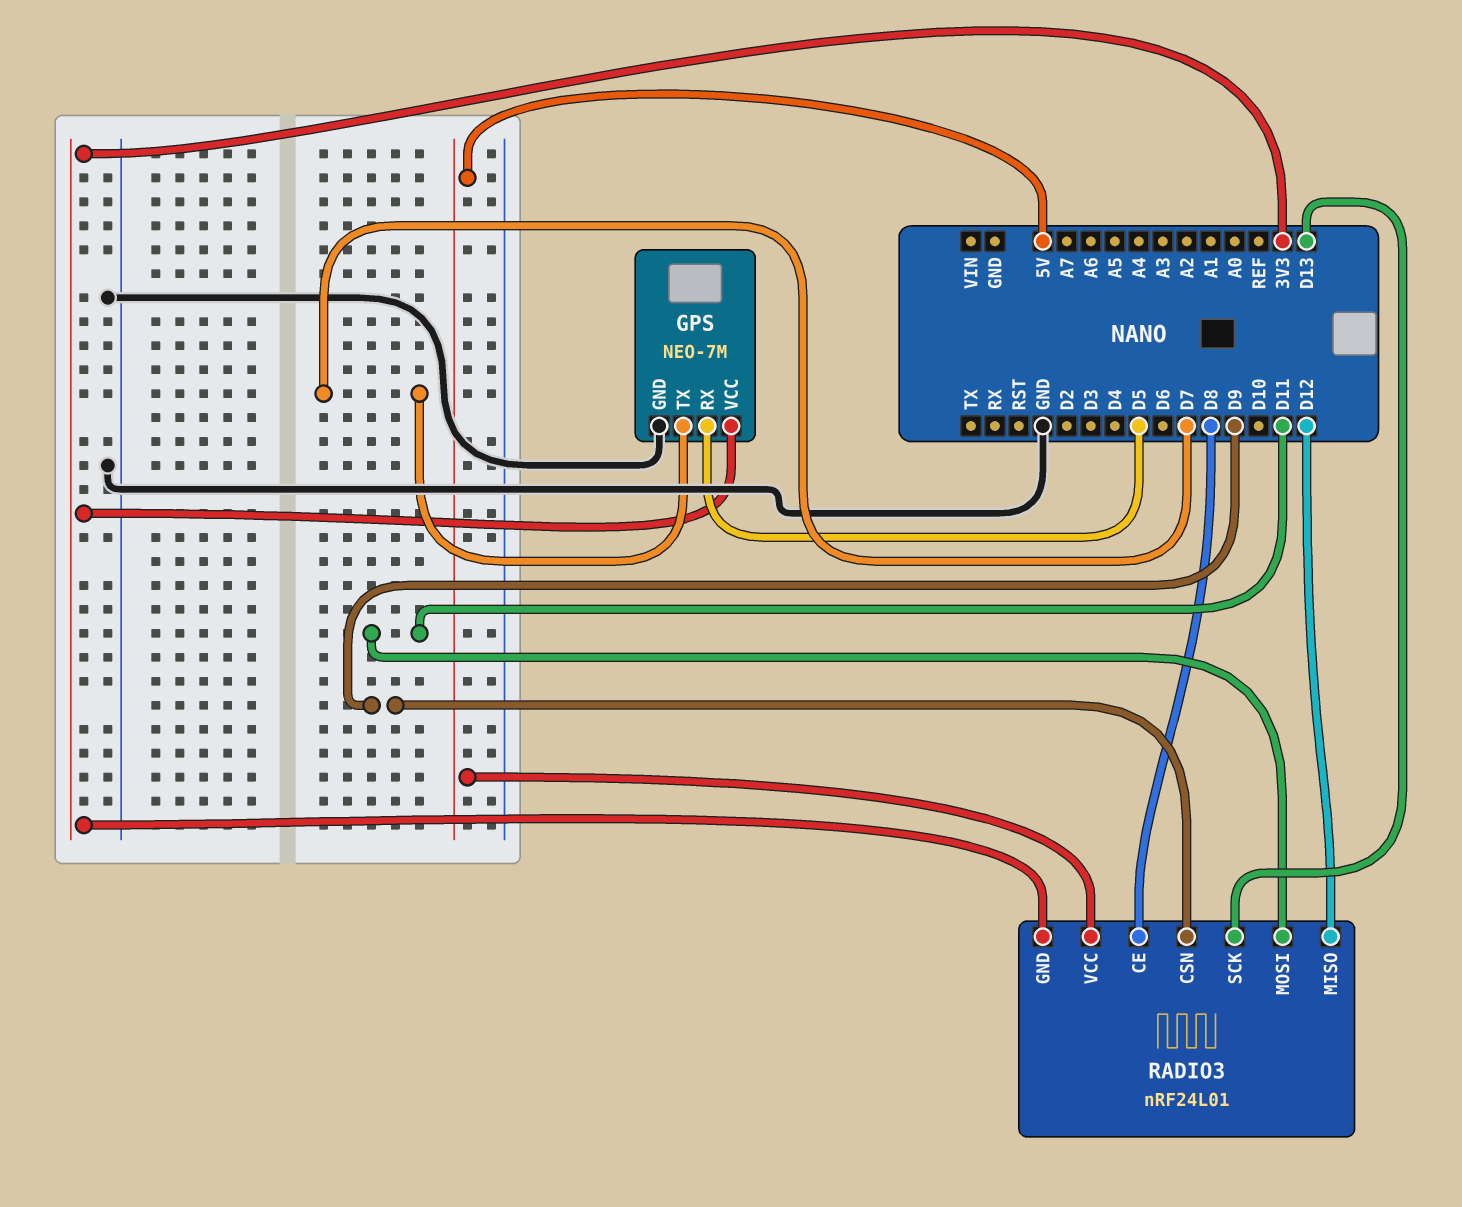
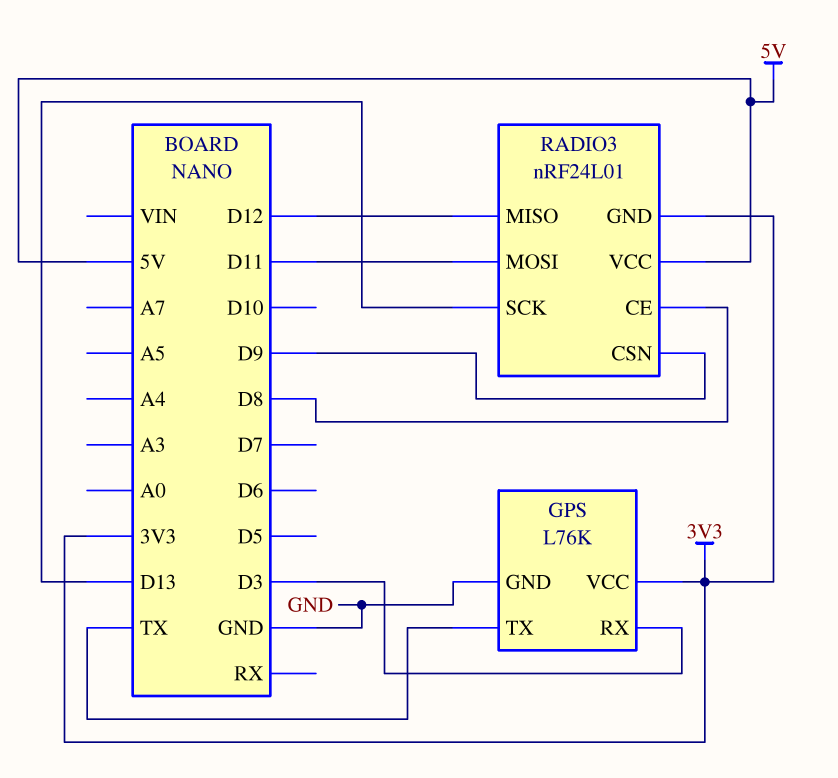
GPS: NEO-7M -> L76K
GPS pin RX: D5 -> D3
GPS pin TX: D7 -> TX

